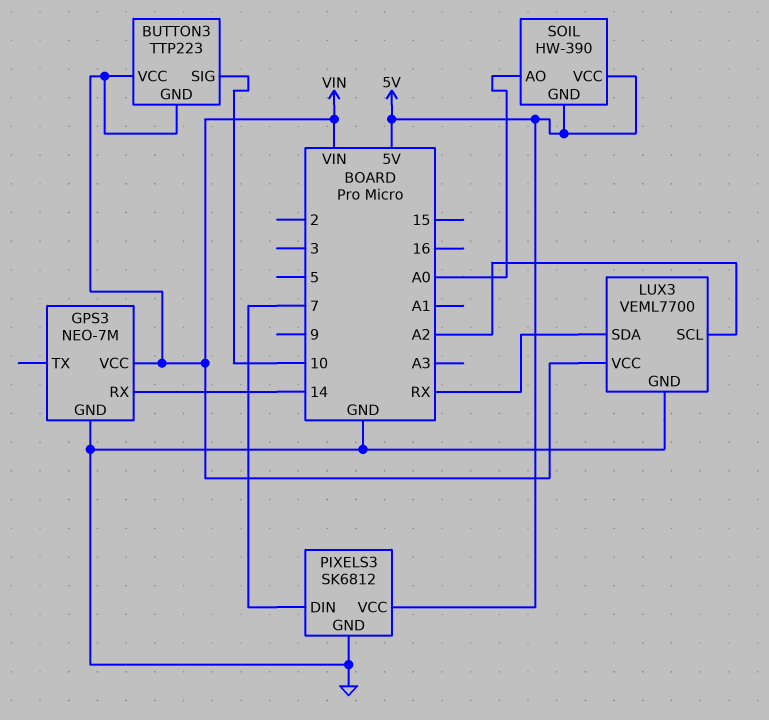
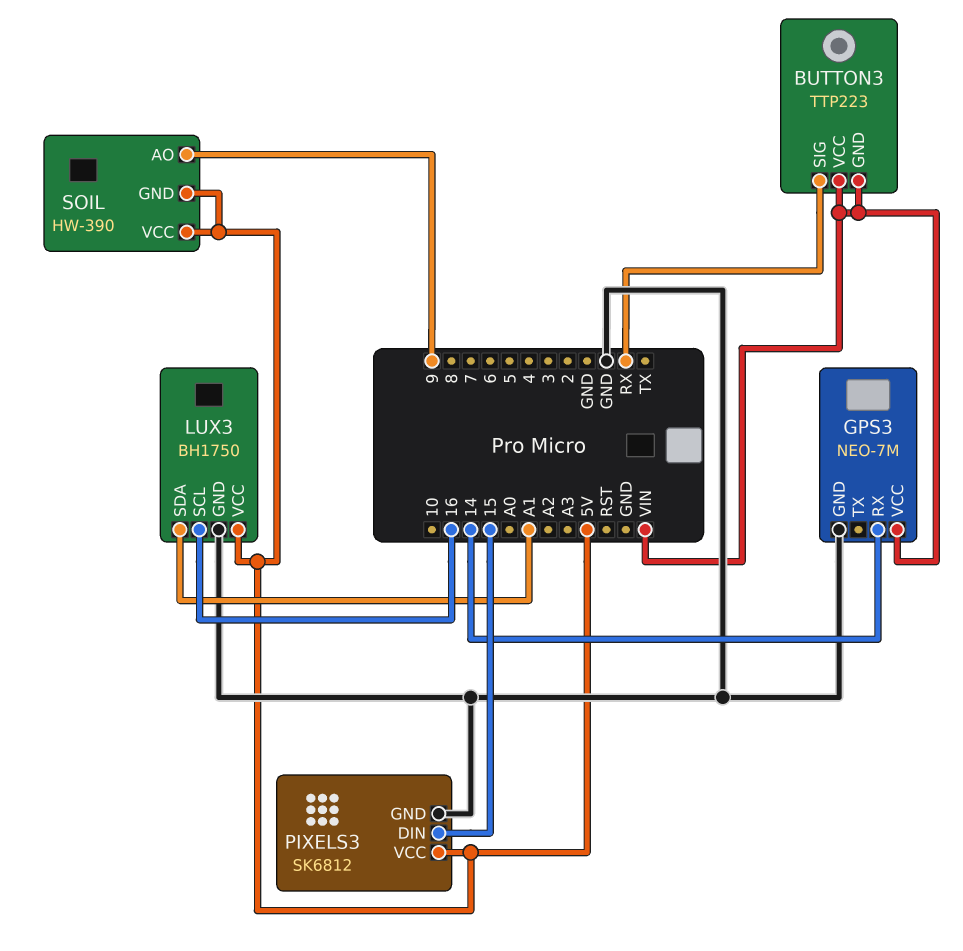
BUTTON3 pin SIG: 10 -> RX
LUX3: VEML7700 -> BH1750
LUX3 pin SCL: A2 -> 16
LUX3 pin SDA: RX -> A1
LUX3 pin VCC: VIN -> 5V
PIXELS3 pin DIN: 7 -> 15
SOIL pin AO: A0 -> 9

